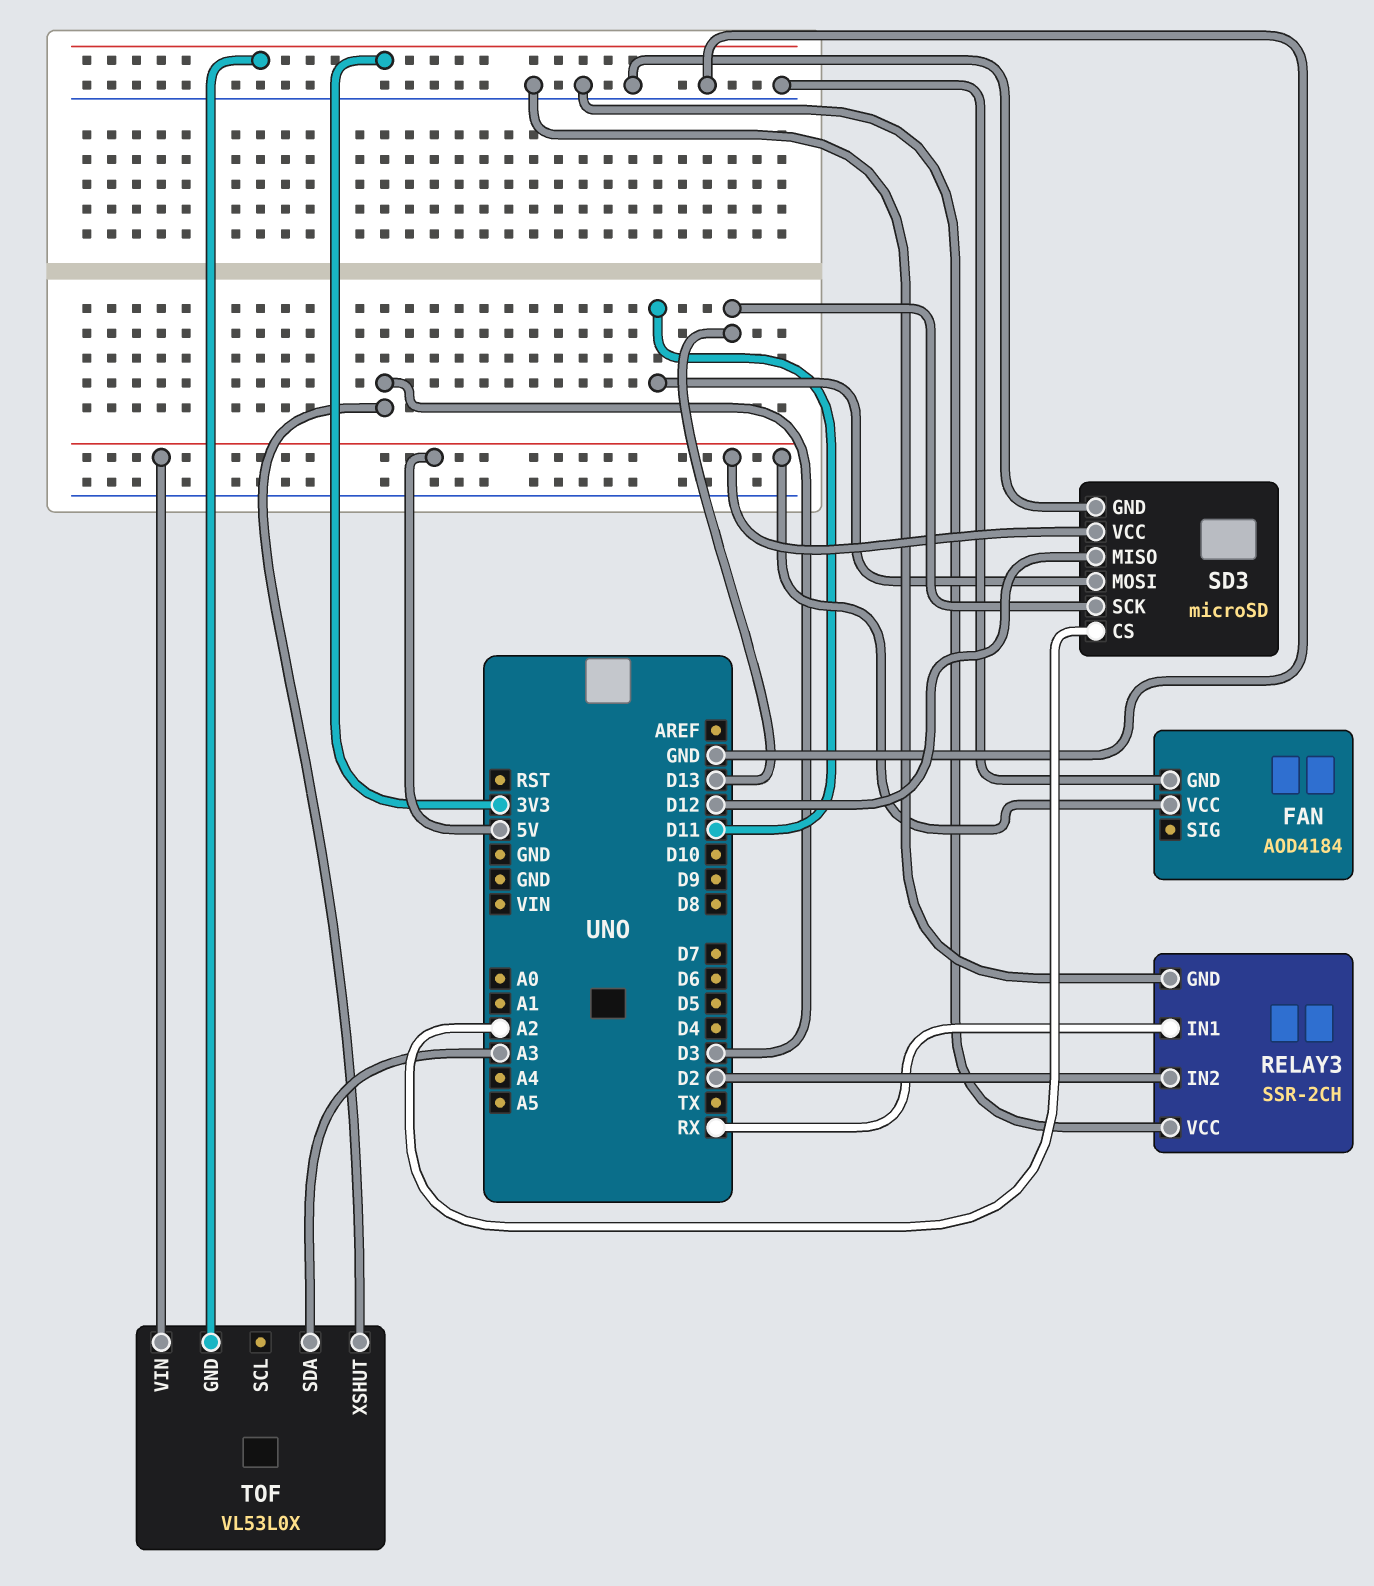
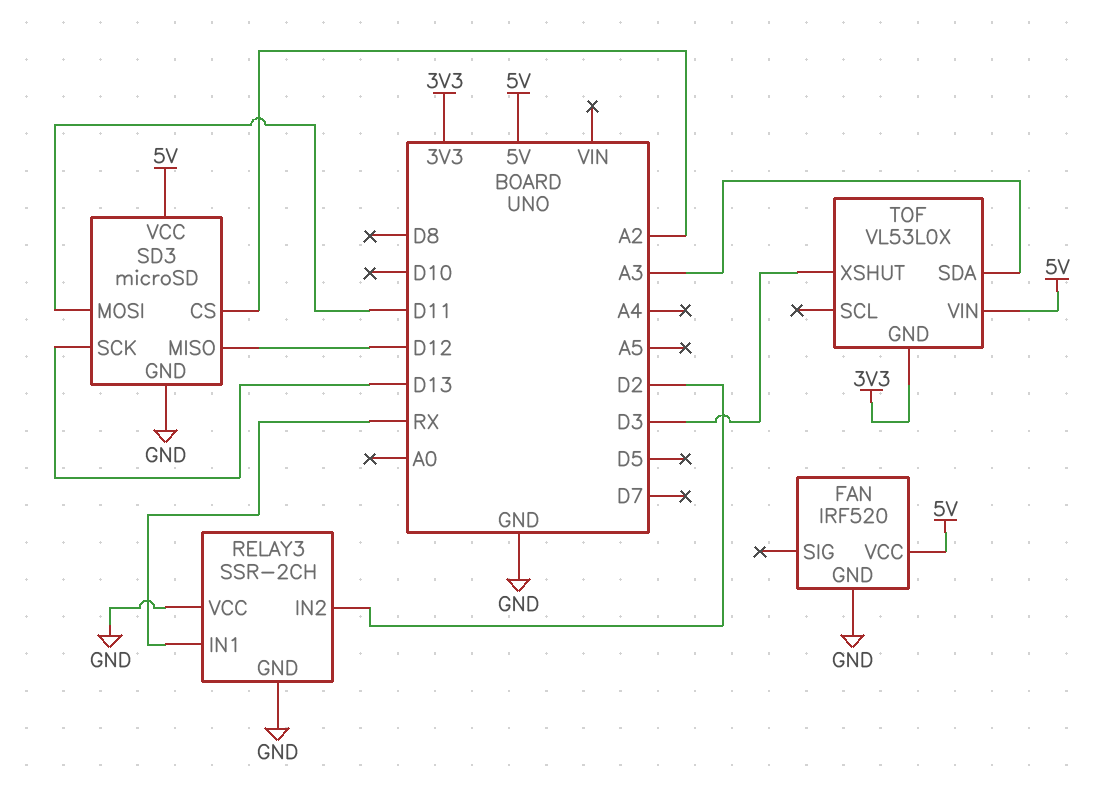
FAN: AOD4184 -> IRF520

